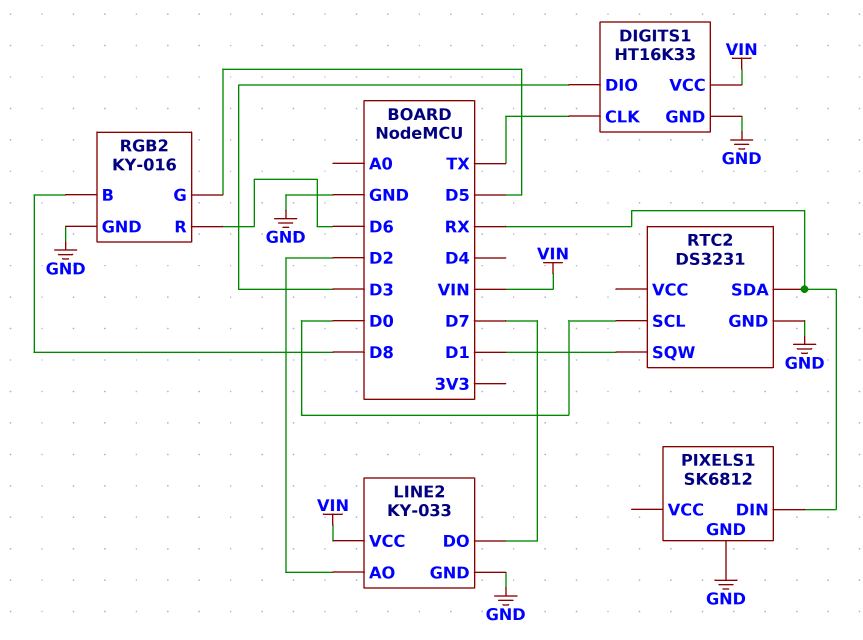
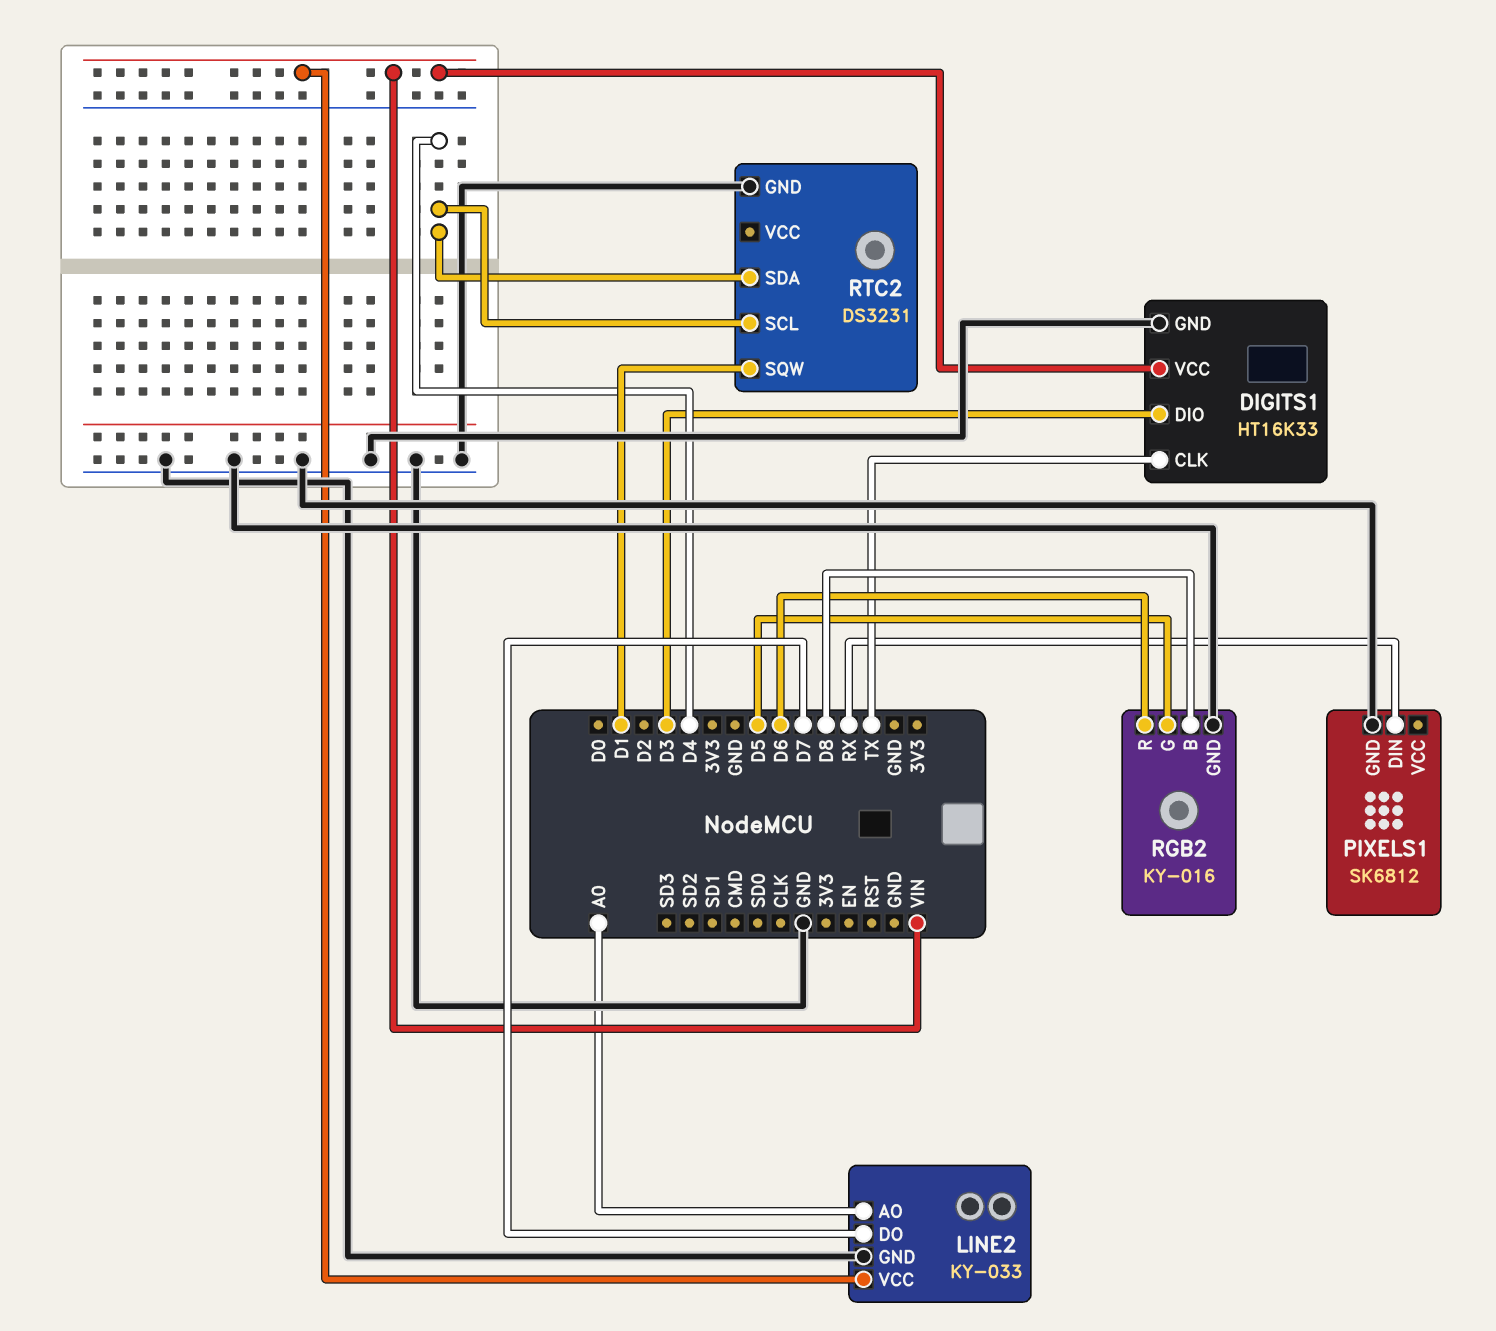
LINE2 pin AO: D2 -> A0
RTC2 pin SCL: D0 -> D4
RTC2 pin SDA: RX -> D4

